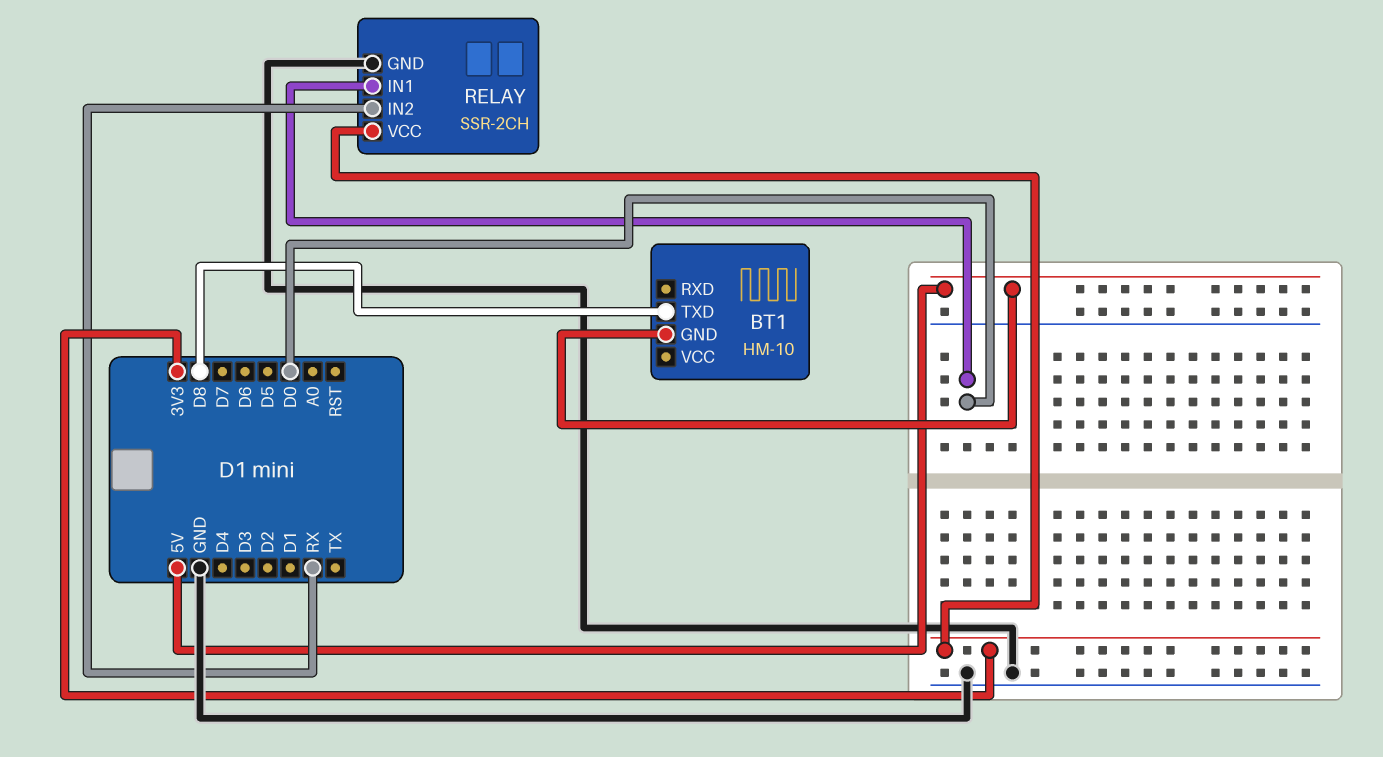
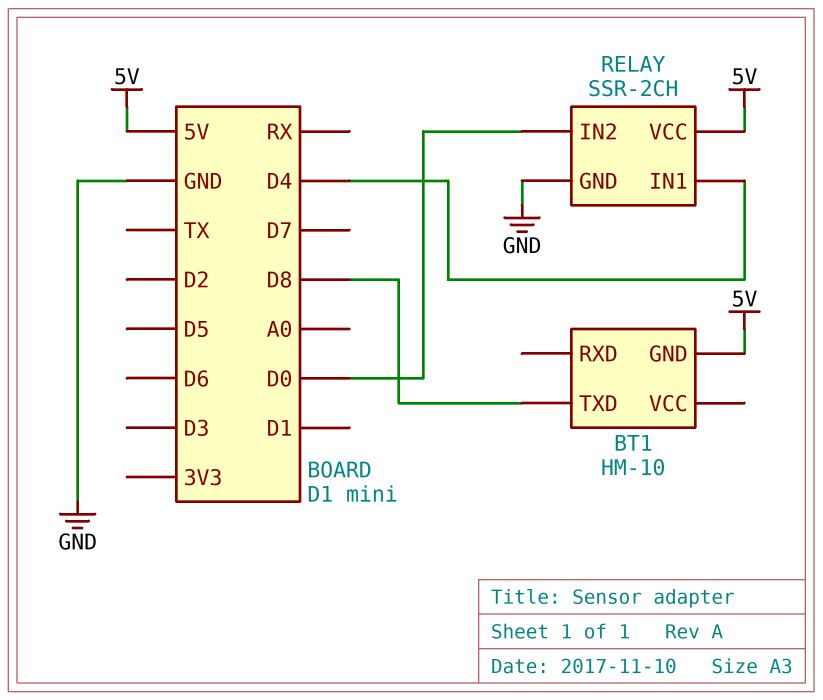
RELAY pin IN1: D0 -> D4
RELAY pin IN2: RX -> D0
RELAY pin VCC: 3V3 -> 5V

